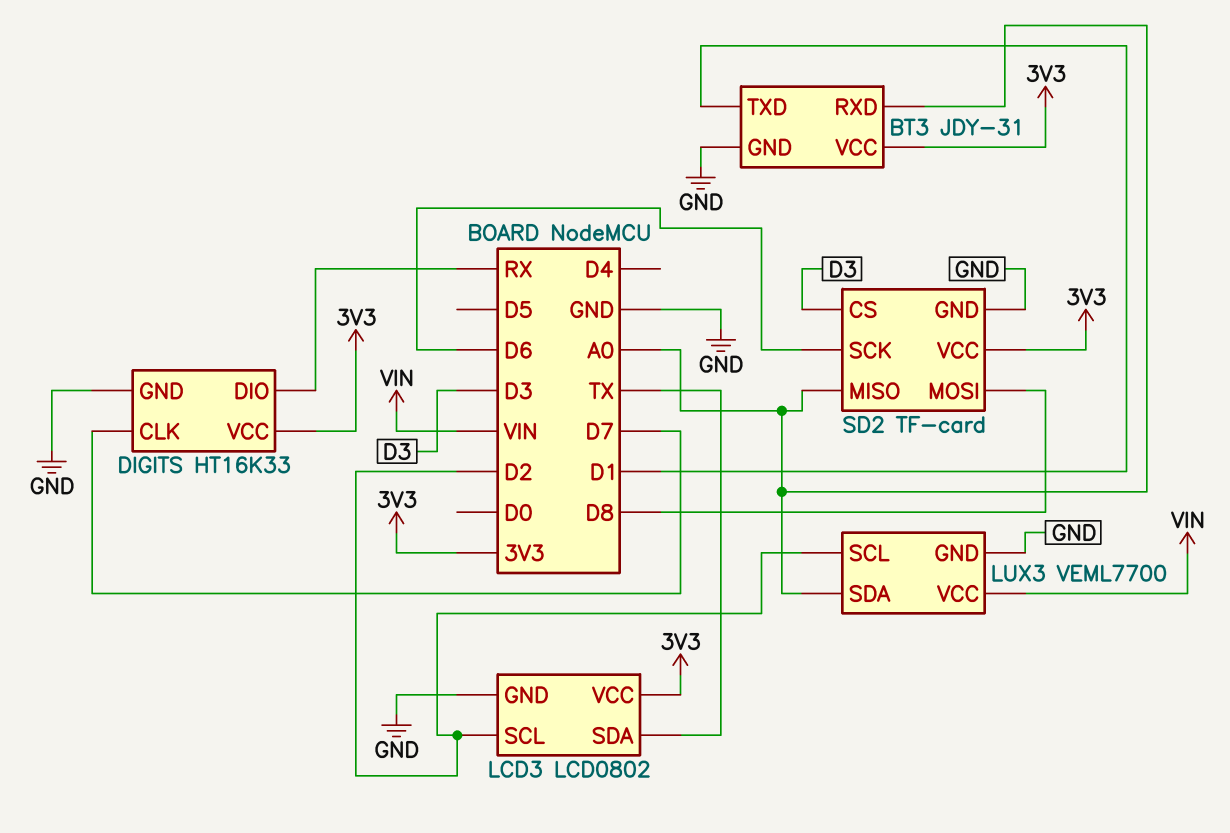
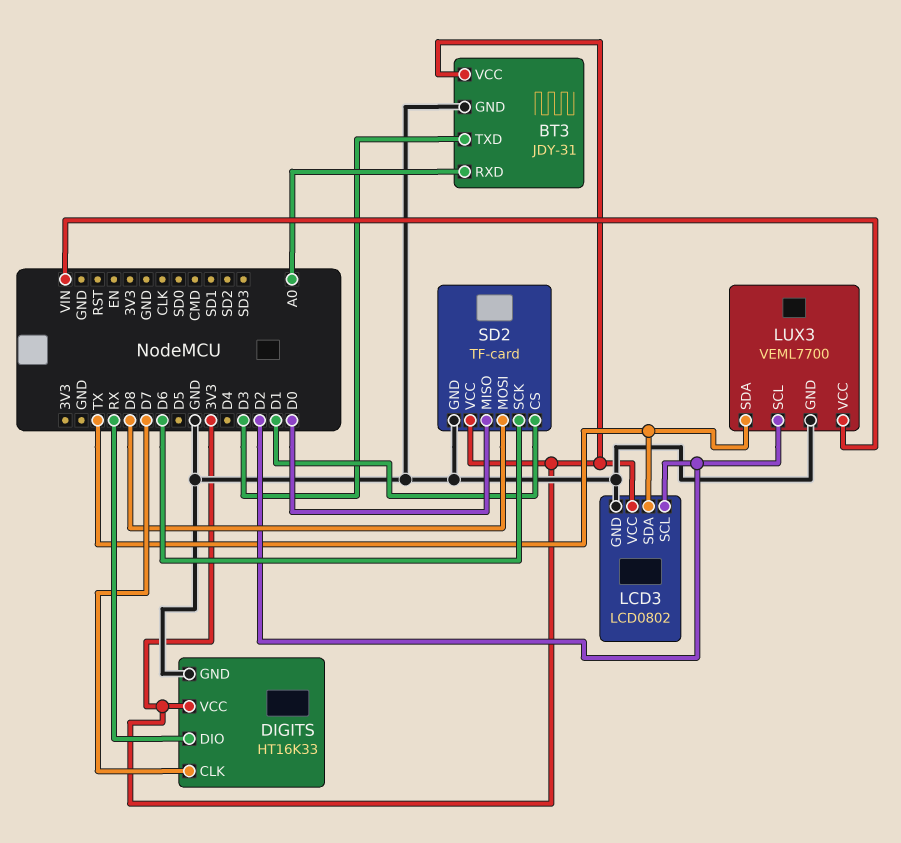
BT3 pin TXD: D1 -> D3
LUX3 pin SDA: A0 -> TX
SD2 pin CS: D3 -> D1
SD2 pin MISO: A0 -> D0

